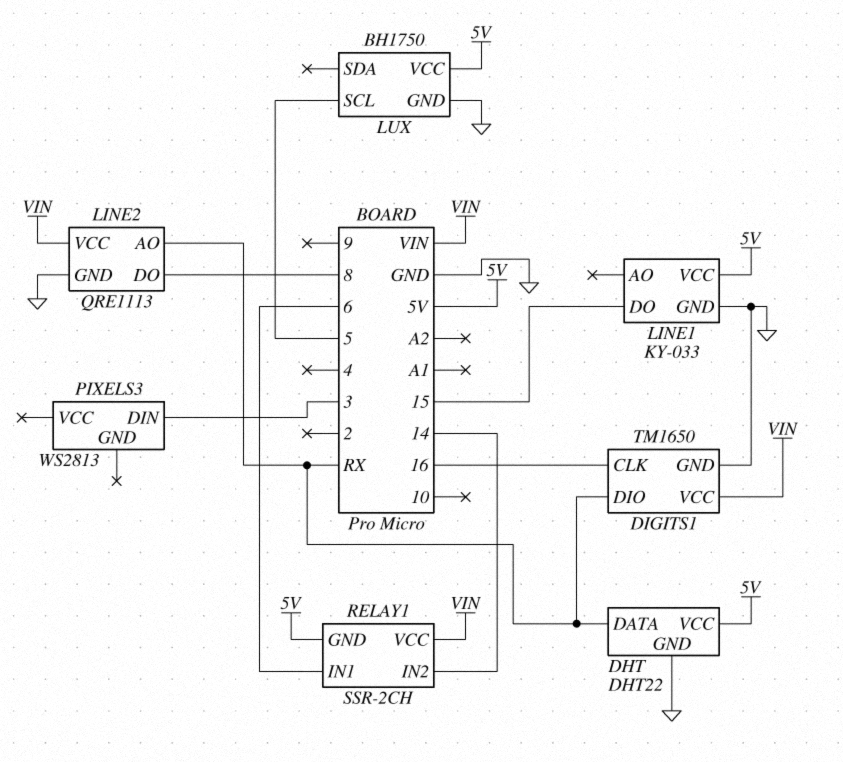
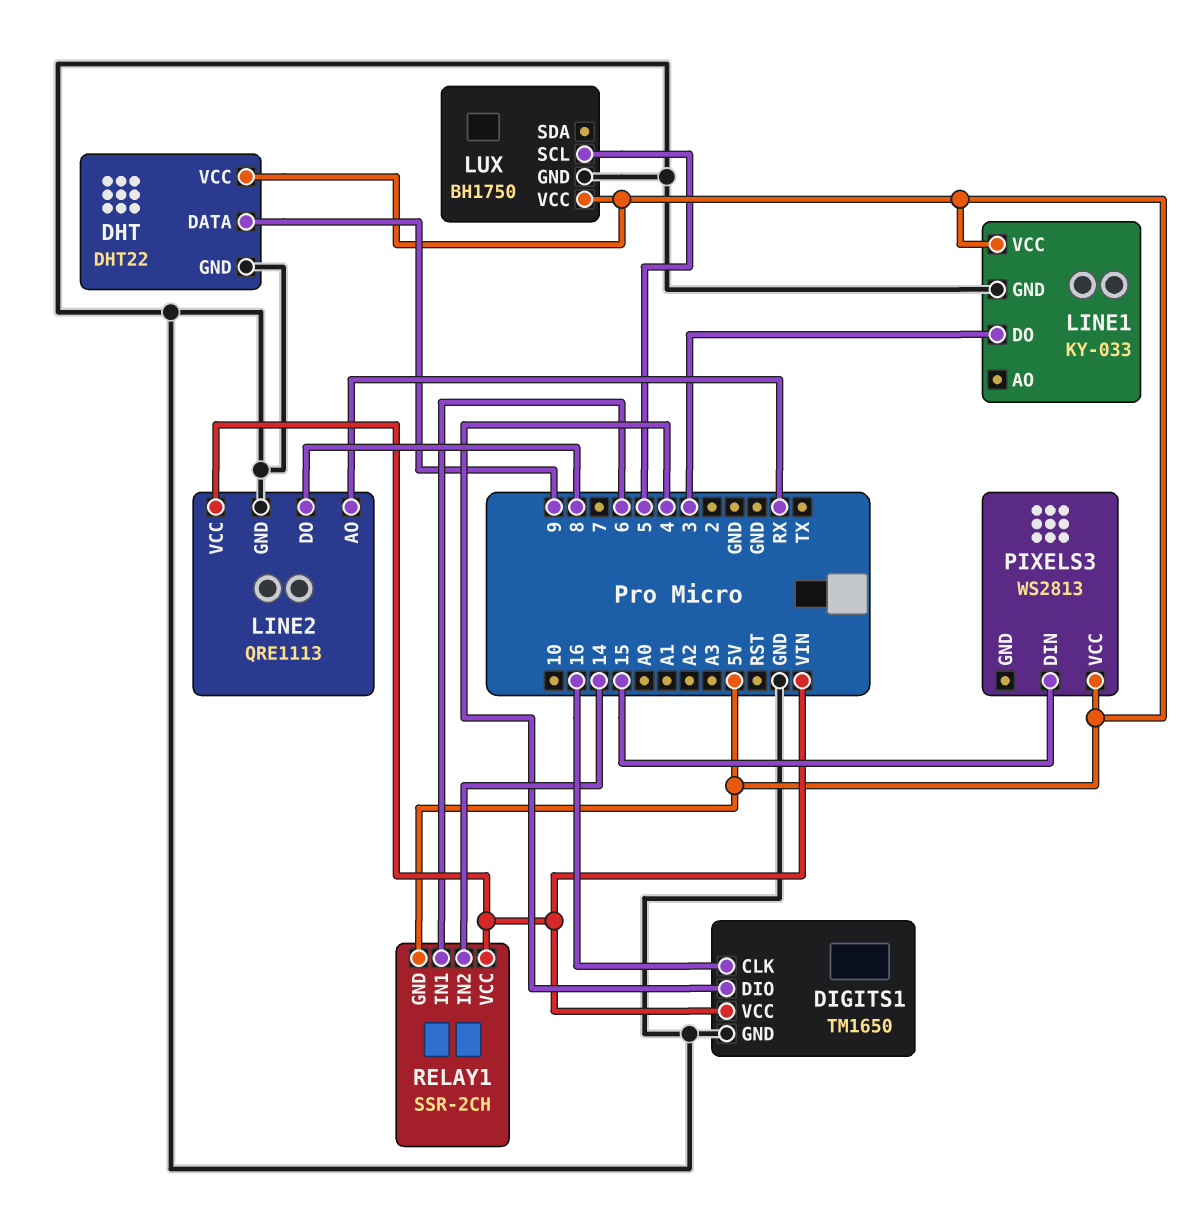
DHT pin DATA: RX -> 9
DIGITS1 pin DIO: RX -> 4
LINE1 pin DO: 15 -> 3
PIXELS3 pin DIN: 3 -> 15
PIXELS3 pin VCC: none -> 5V

